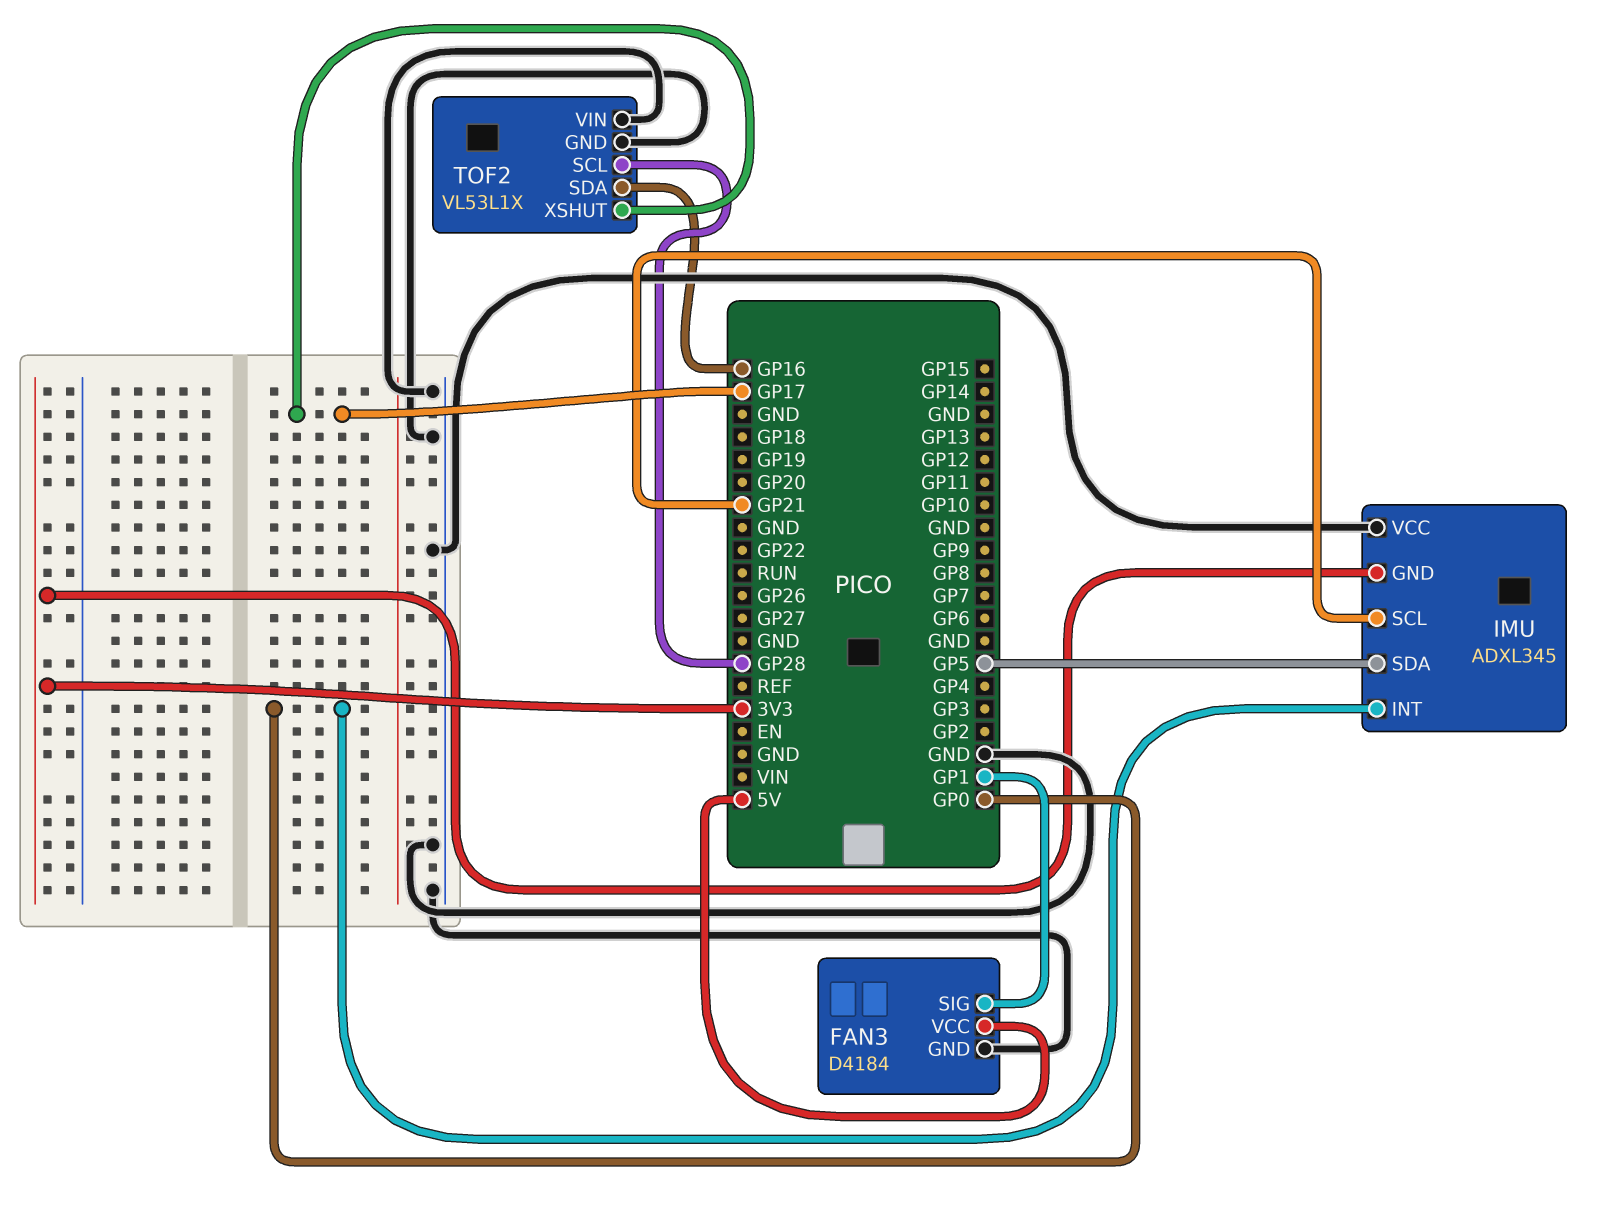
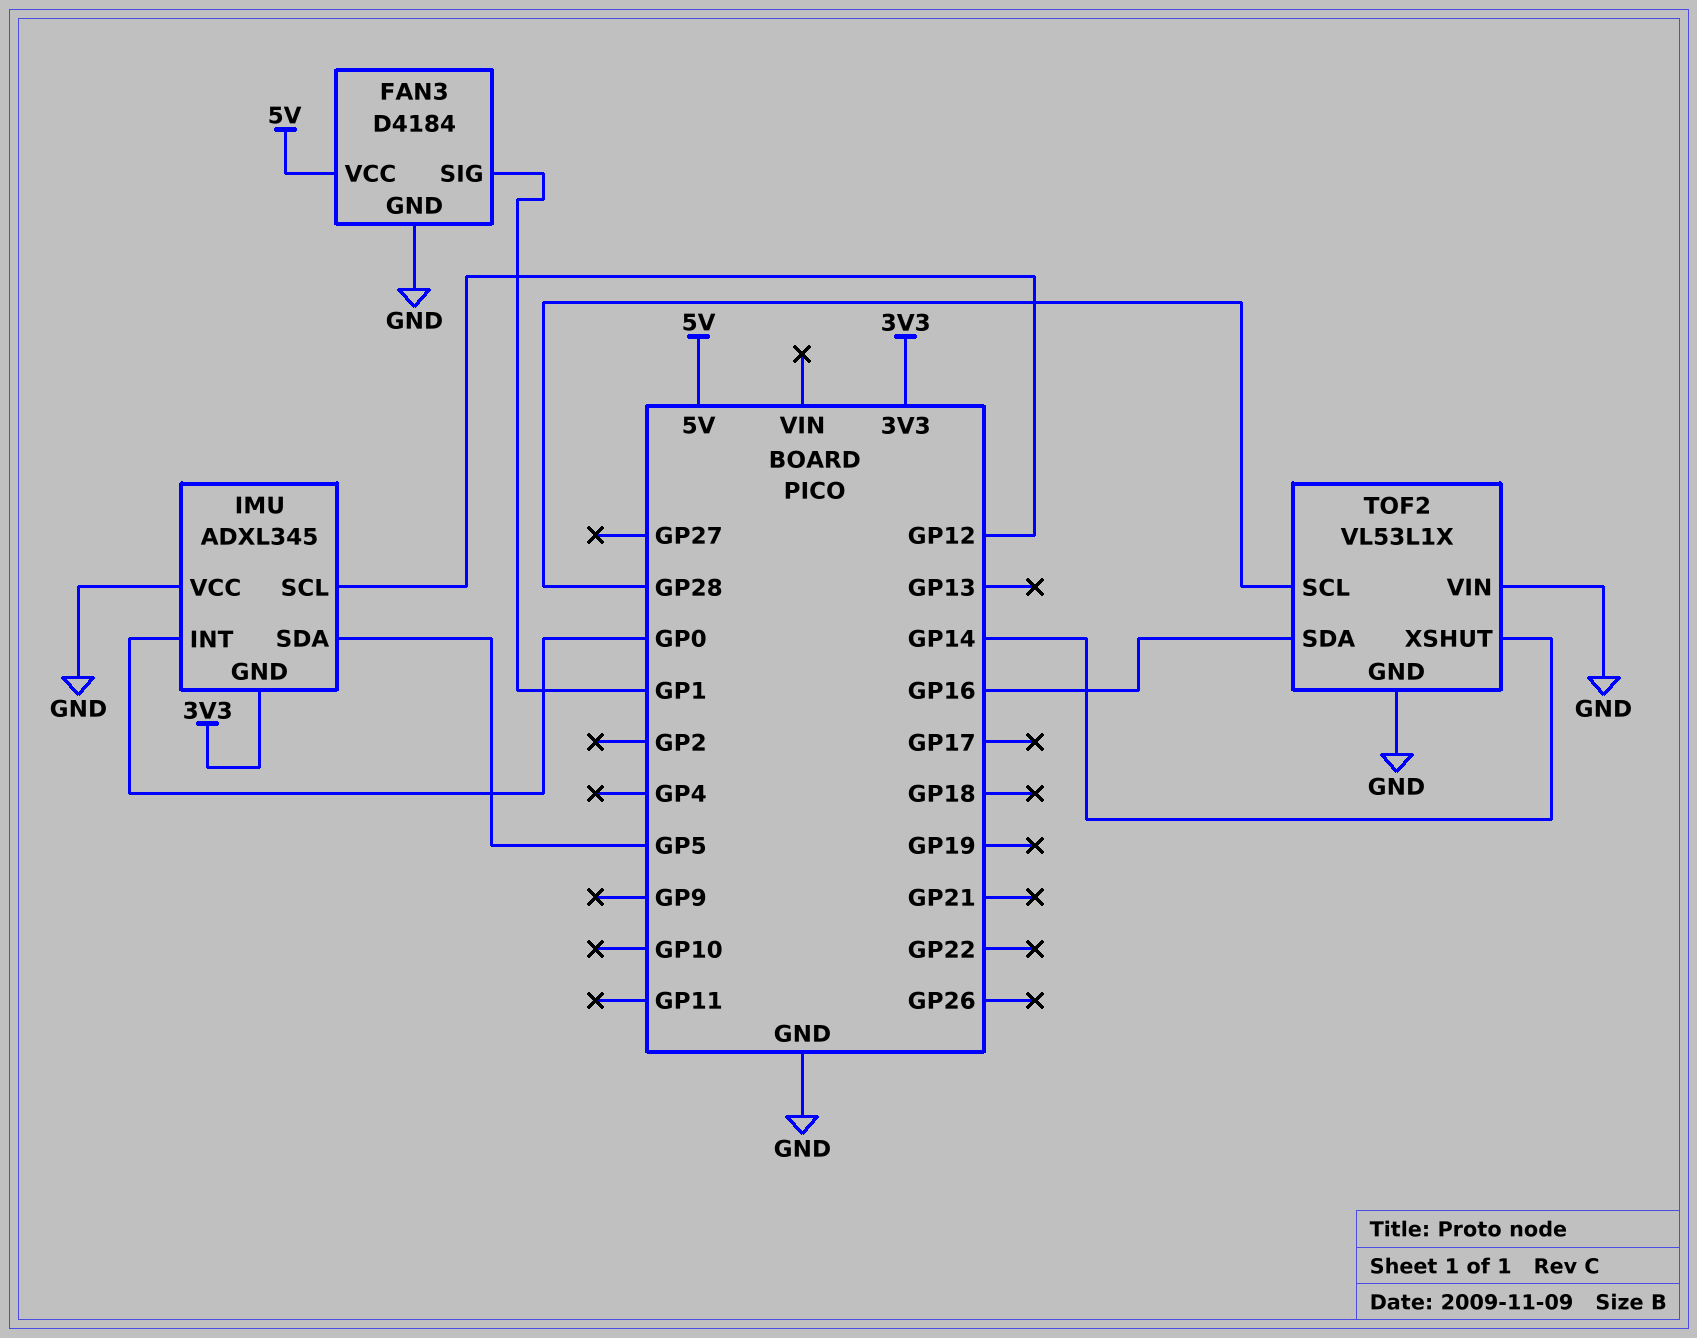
IMU pin SCL: GP21 -> GP12
TOF2 pin XSHUT: GP17 -> GP14

